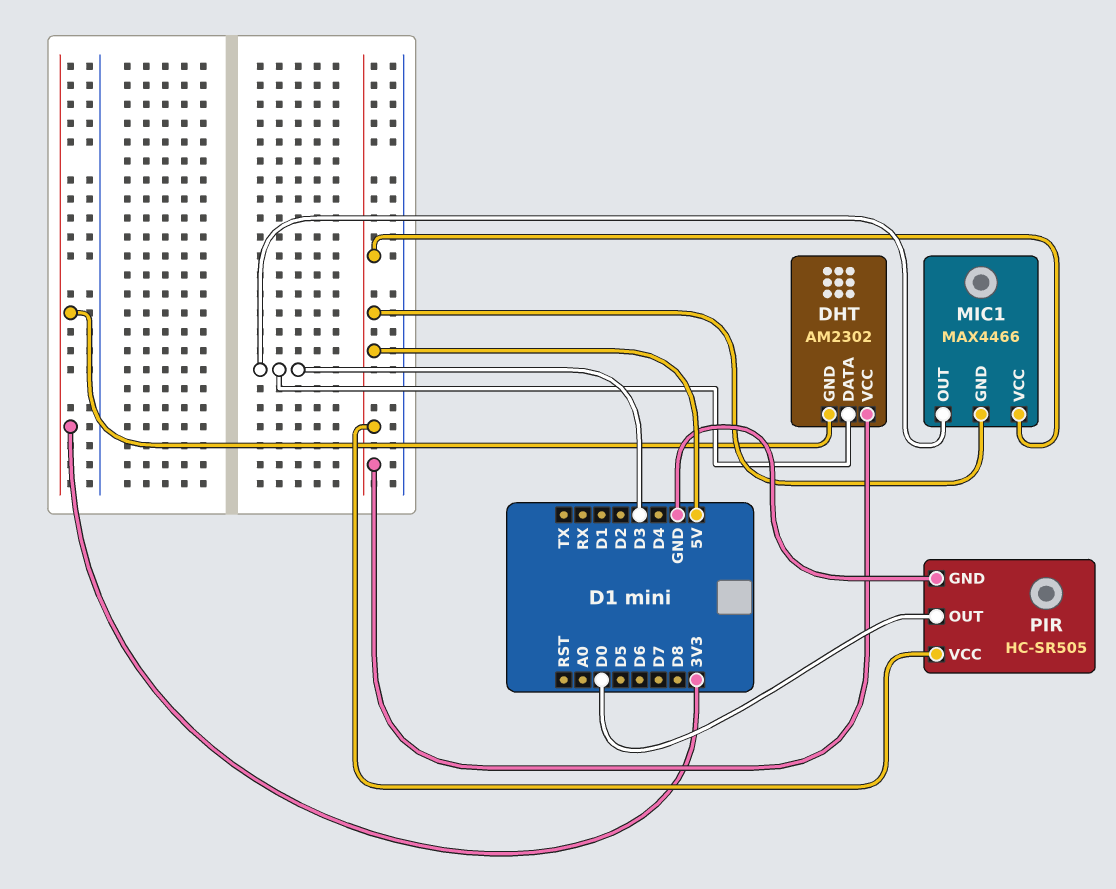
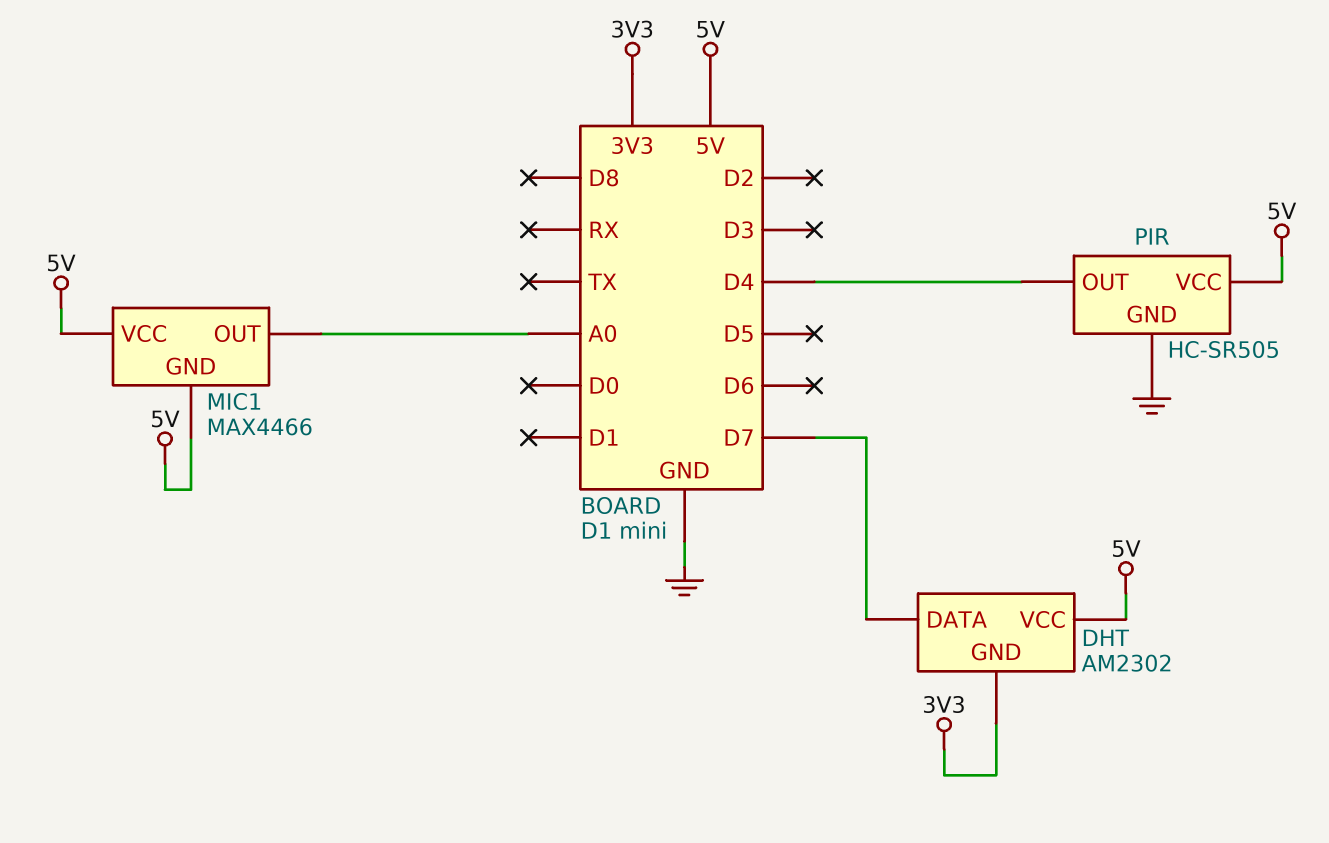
DHT pin DATA: D3 -> D7
MIC1 pin OUT: D3 -> A0
PIR pin OUT: D0 -> D4

